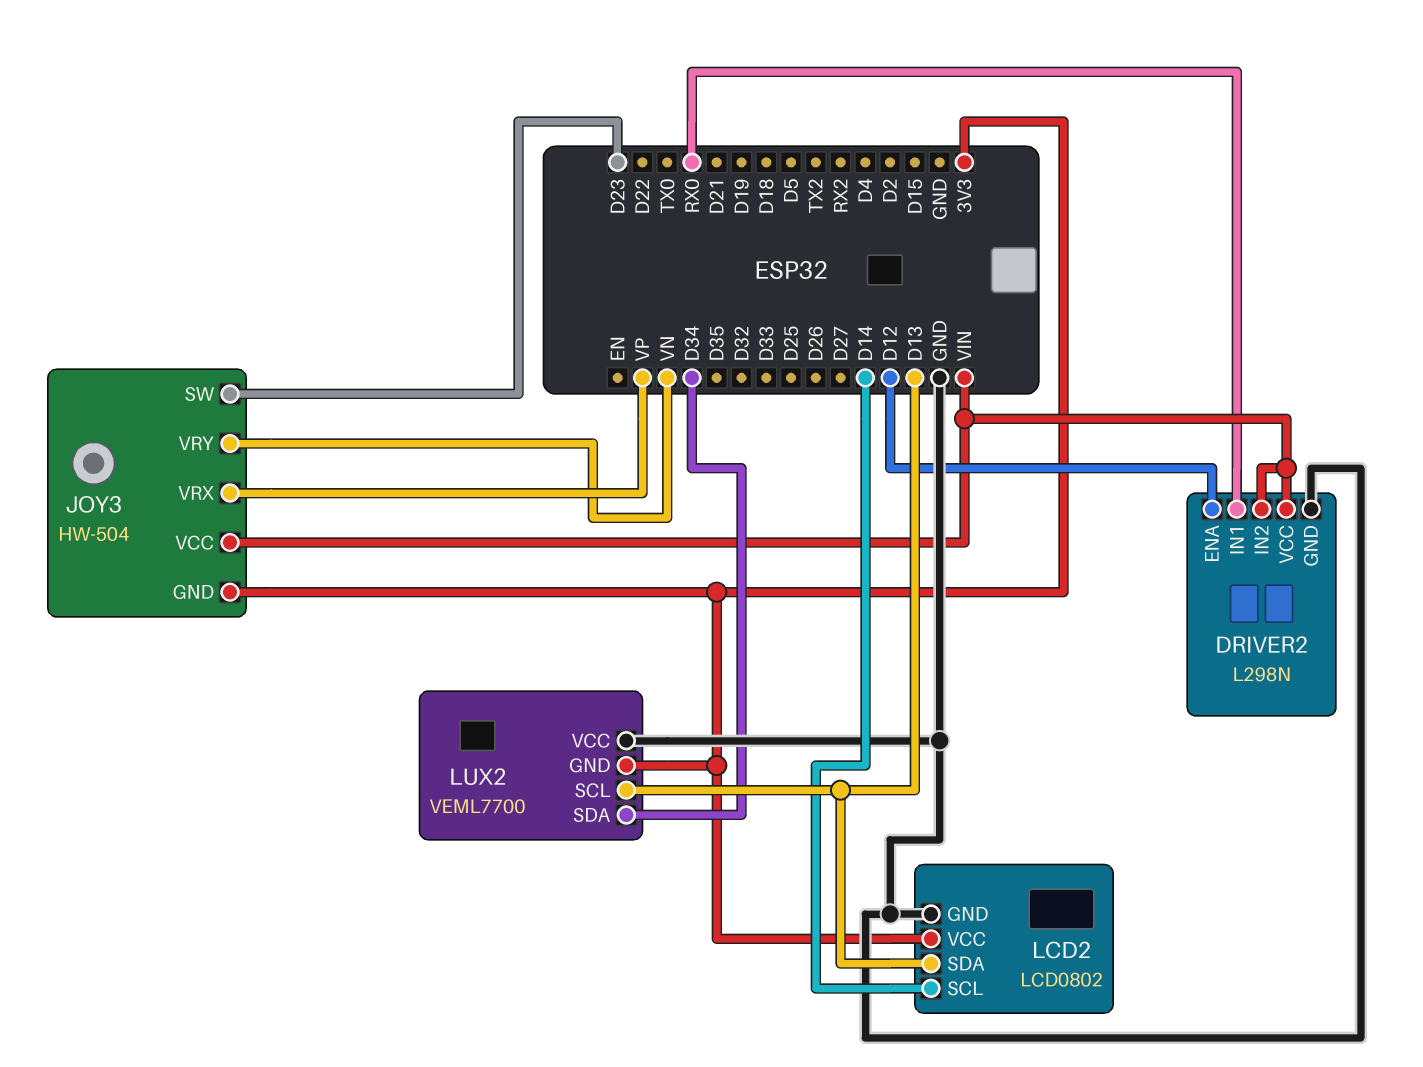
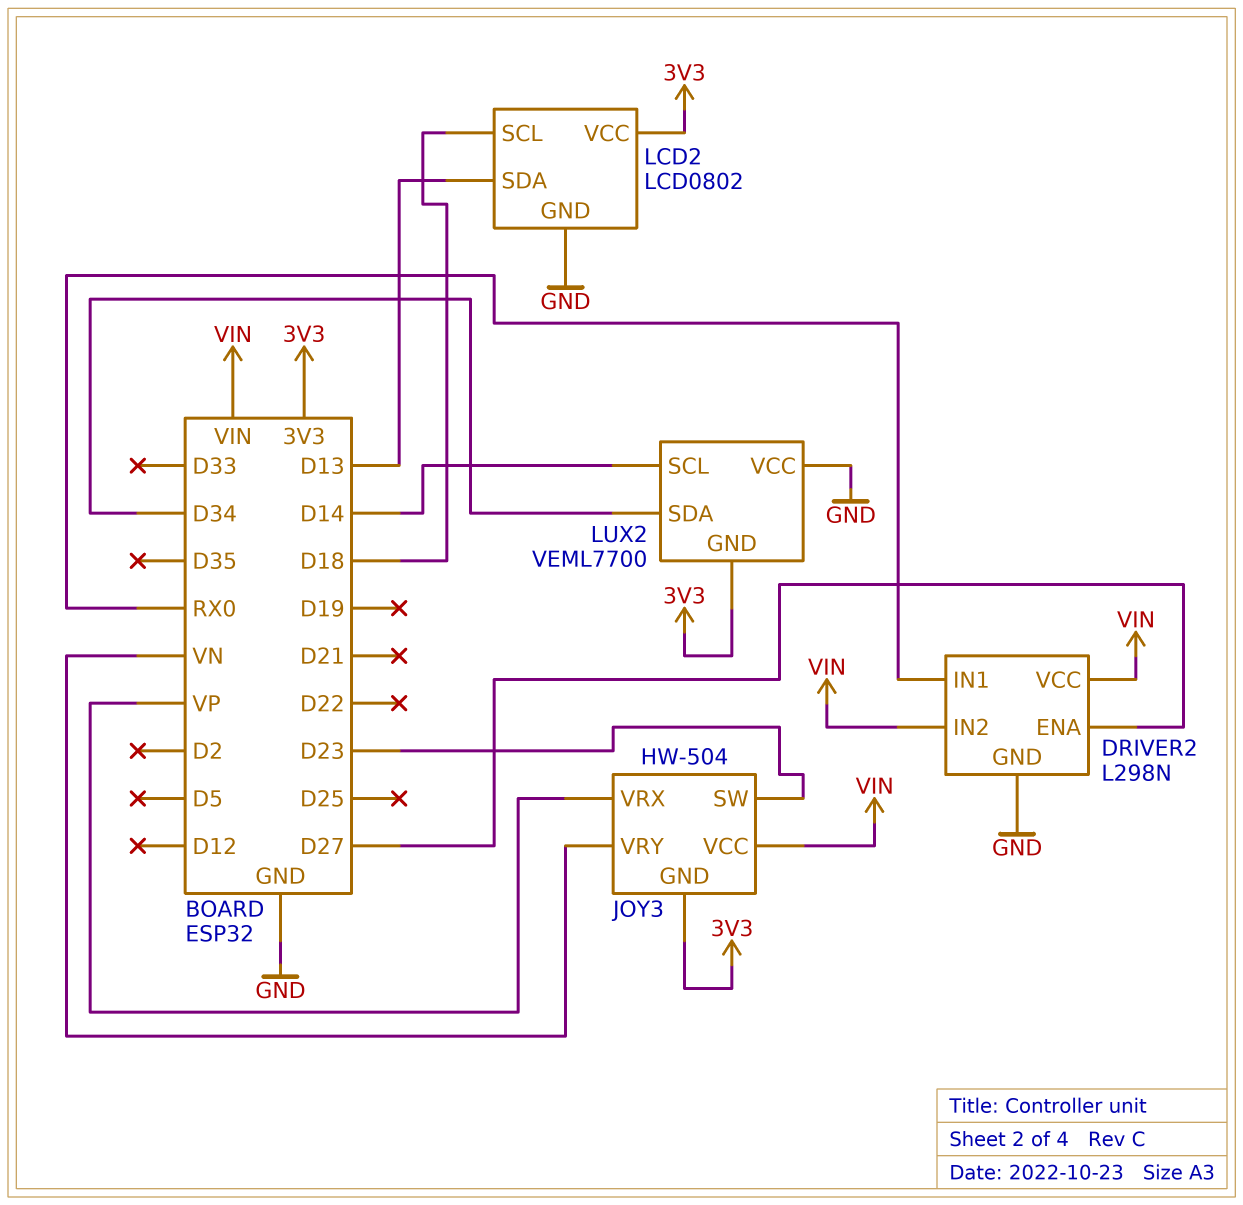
DRIVER2 pin ENA: D12 -> D27
LCD2 pin SCL: D14 -> D18
LUX2 pin SCL: D13 -> D14

